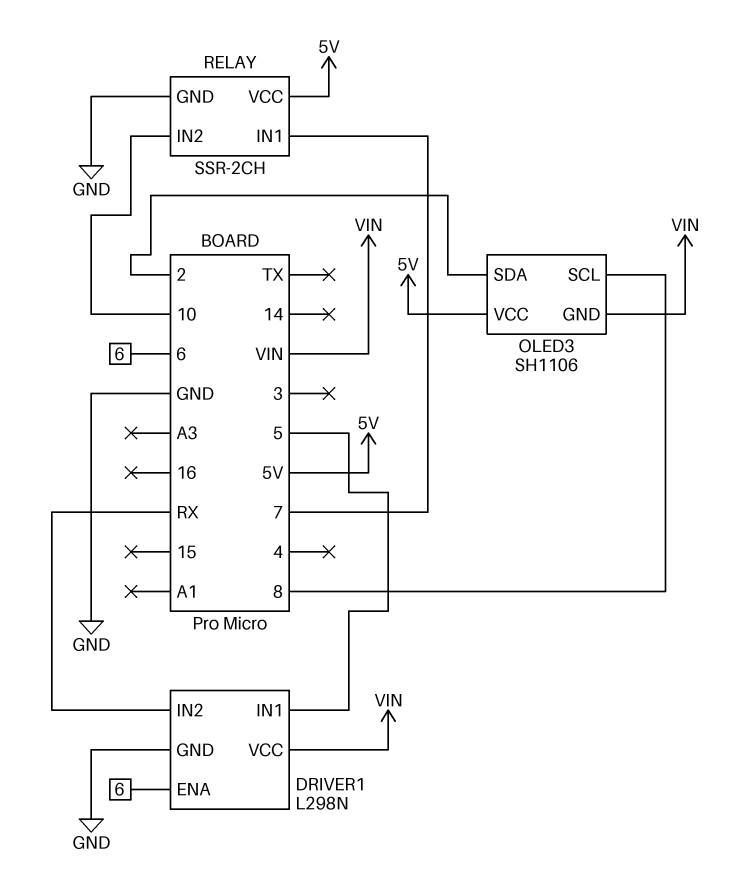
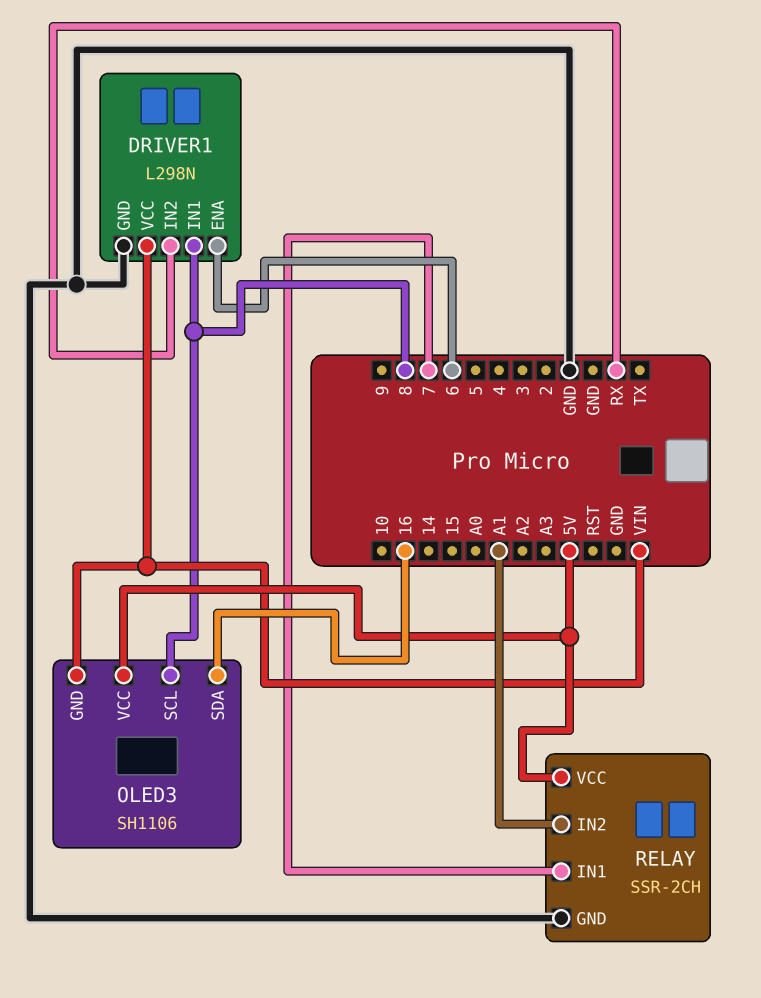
DRIVER1 pin IN1: 5 -> 8
OLED3 pin SDA: 2 -> 16
RELAY pin IN2: 10 -> A1

